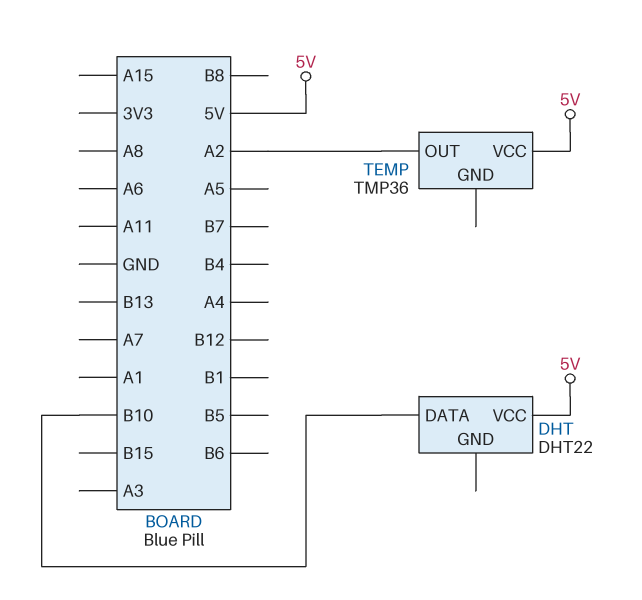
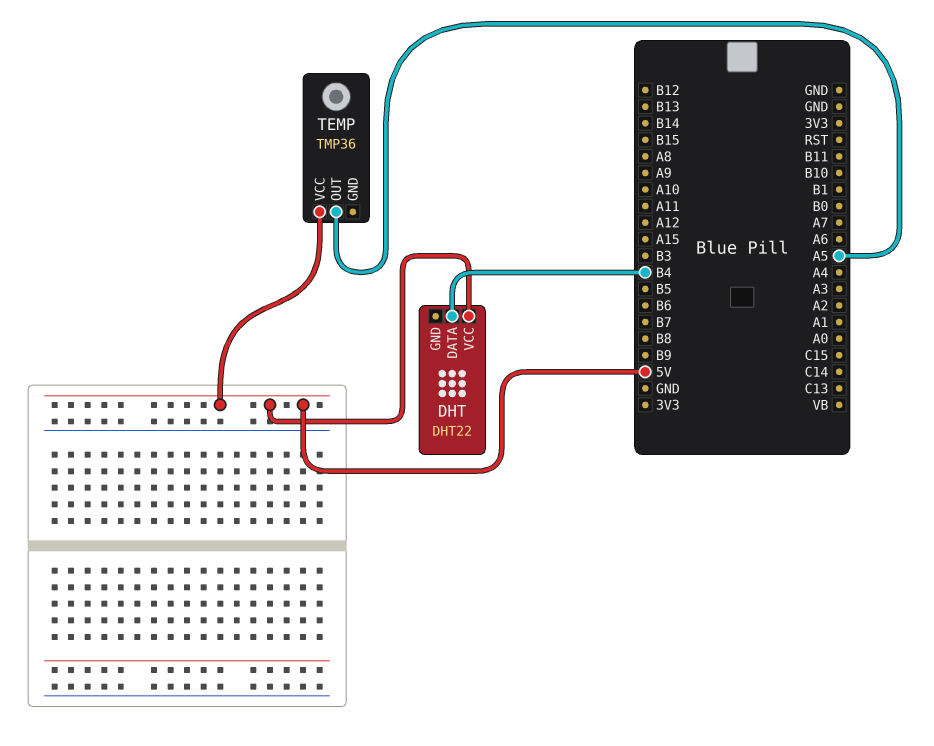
DHT pin DATA: B10 -> B4
TEMP pin OUT: A2 -> A5

